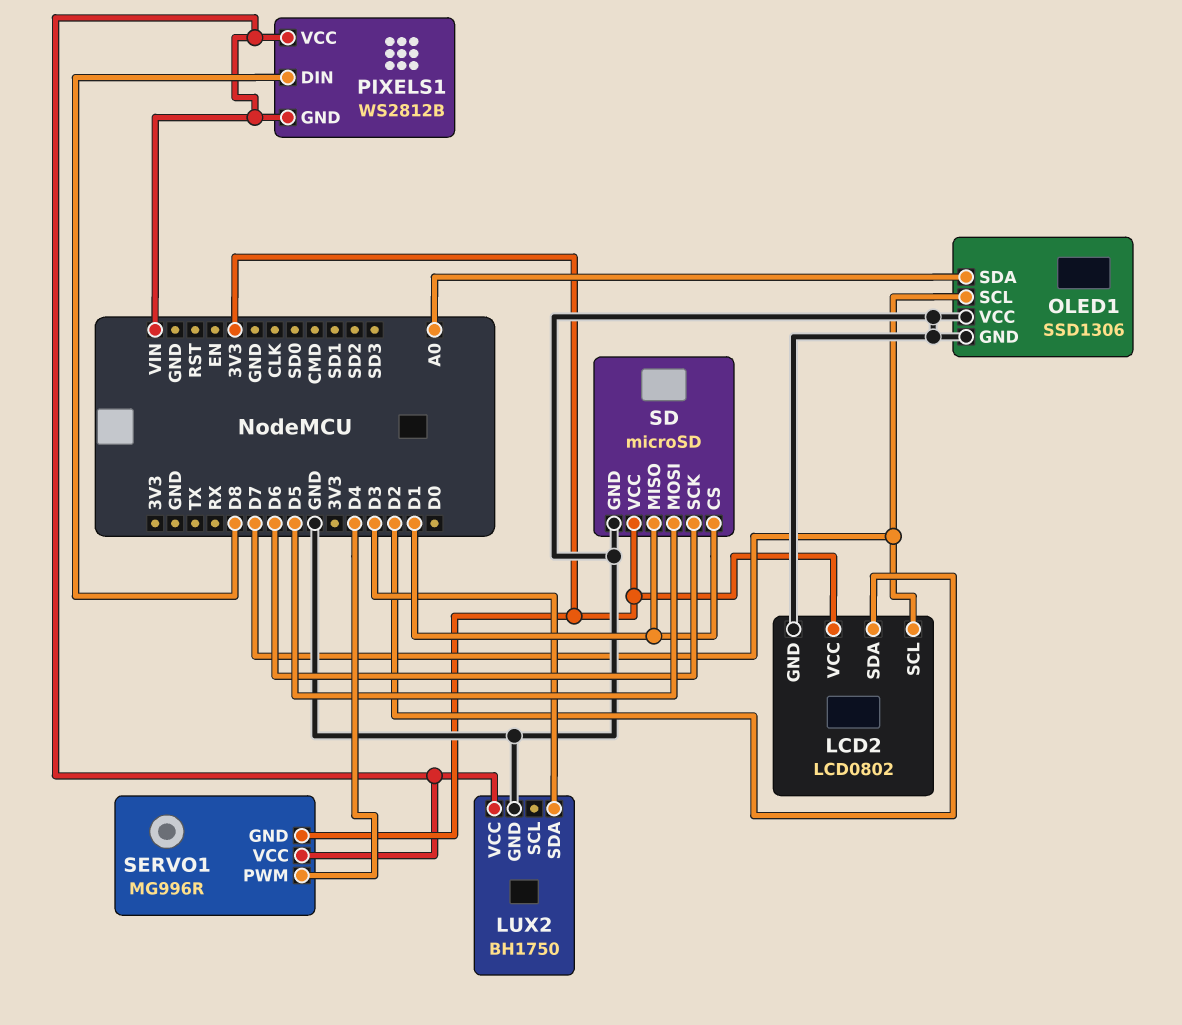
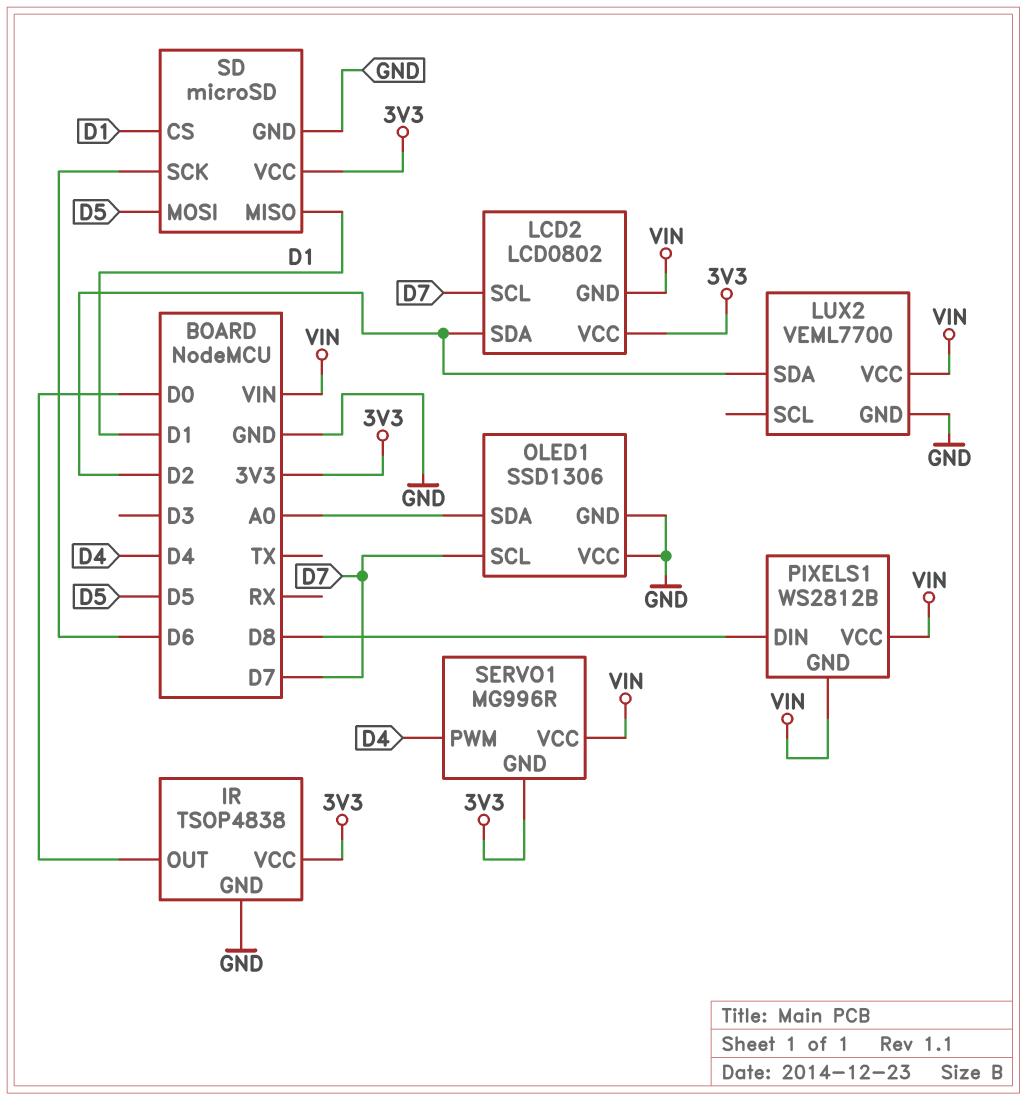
IR: none -> TSOP4838
IR pin GND: none -> GND
IR pin OUT: none -> D0
IR pin VCC: none -> 3V3
LCD2 pin GND: GND -> VIN
LUX2: BH1750 -> VEML7700
LUX2 pin SDA: D3 -> D2

